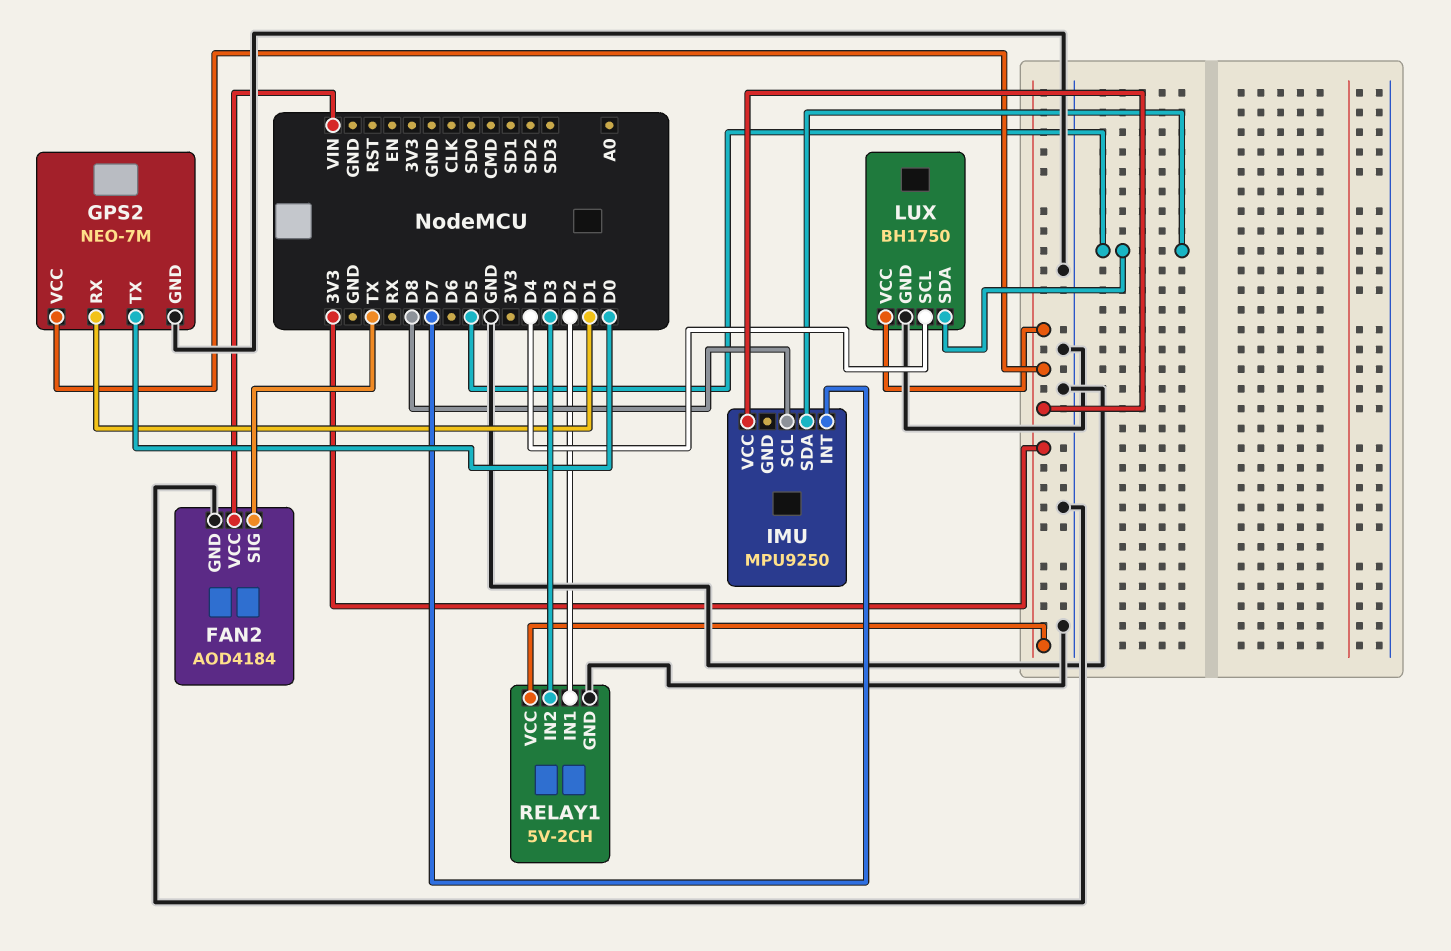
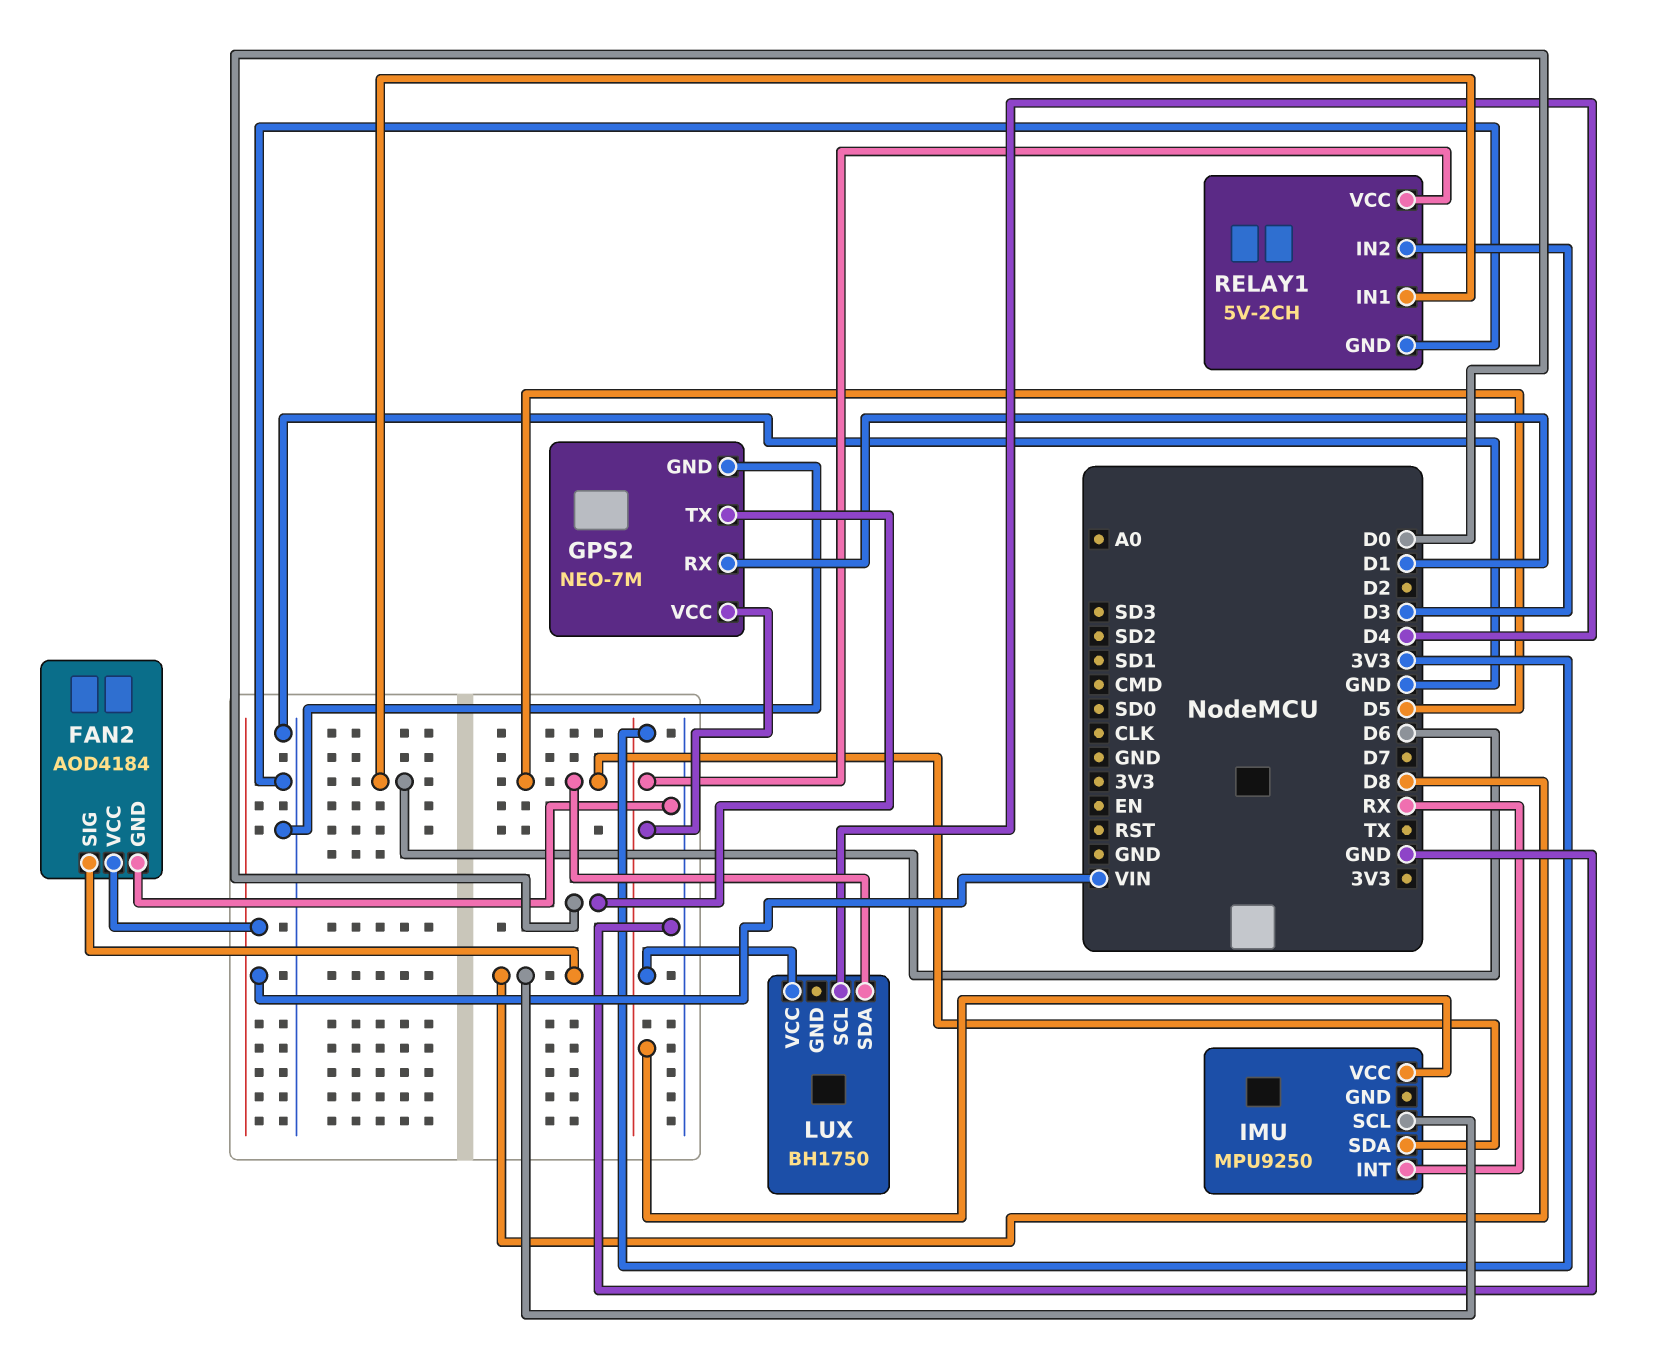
FAN2 pin SIG: TX -> D8
IMU pin INT: D7 -> RX
LUX pin GND: GND -> none
RELAY1 pin IN1: D2 -> D6

